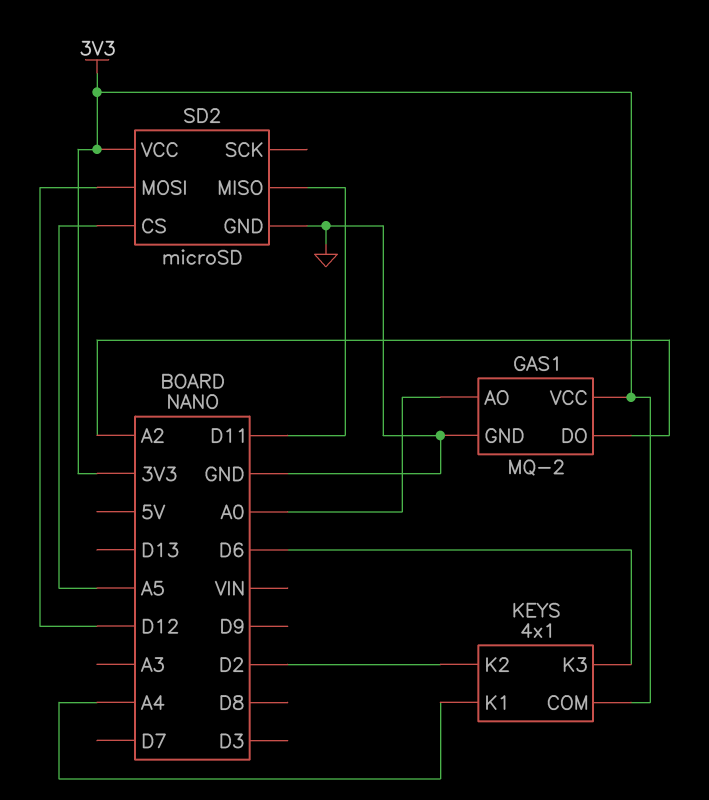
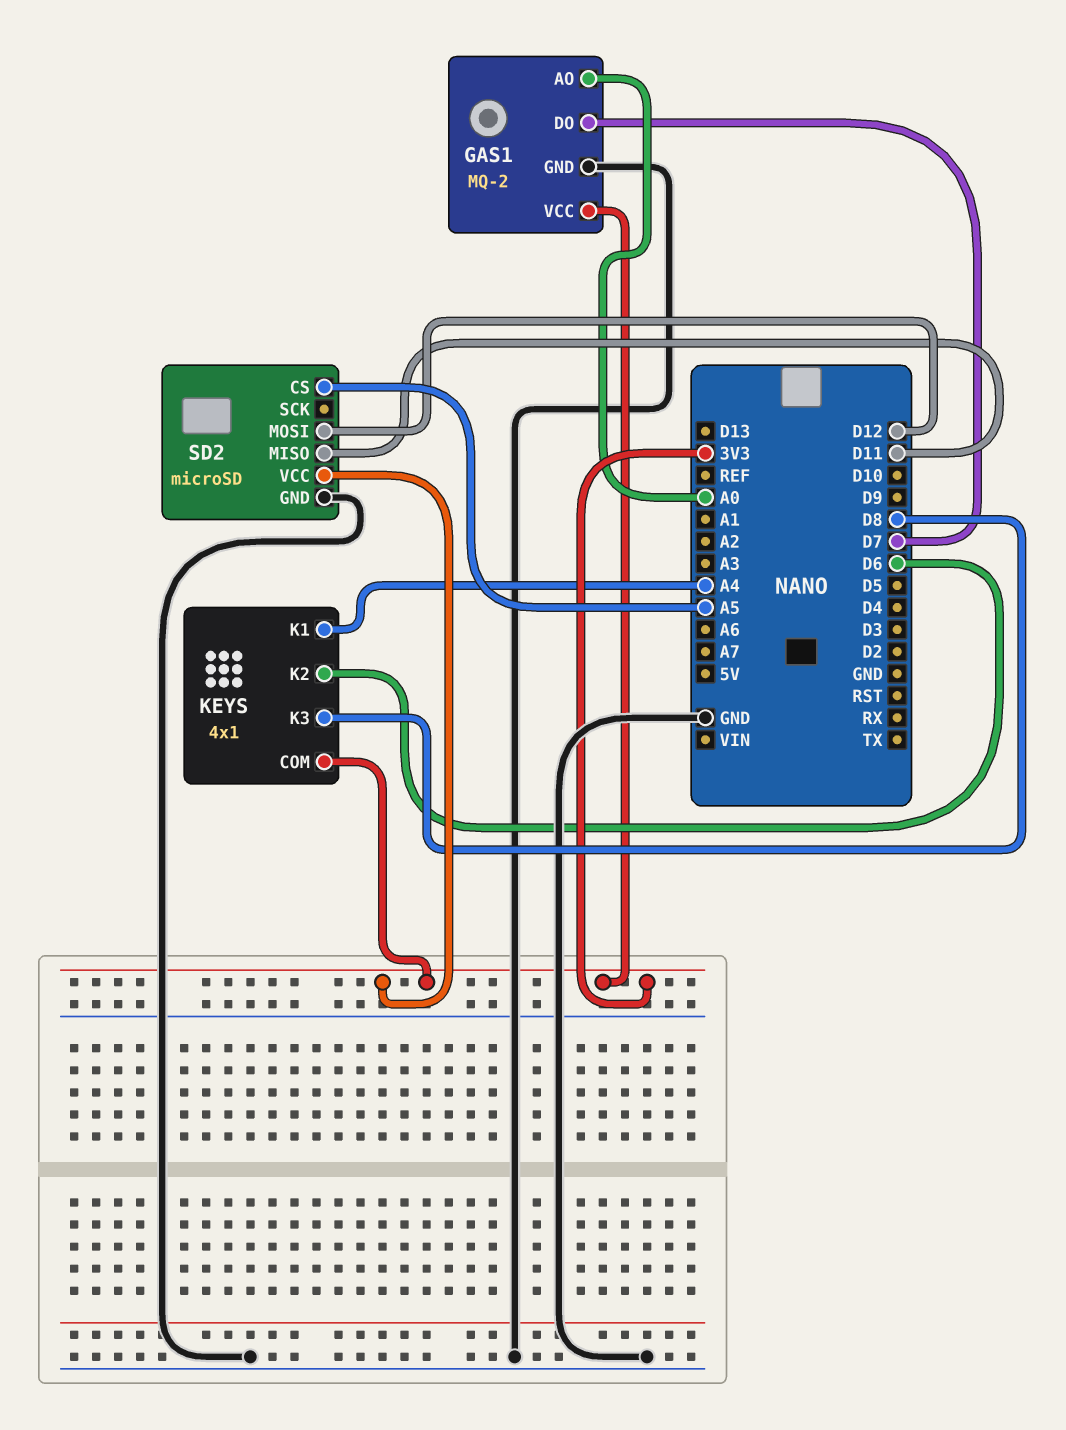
GAS1 pin DO: A2 -> D7
KEYS pin K2: D2 -> D6
KEYS pin K3: D6 -> D8

